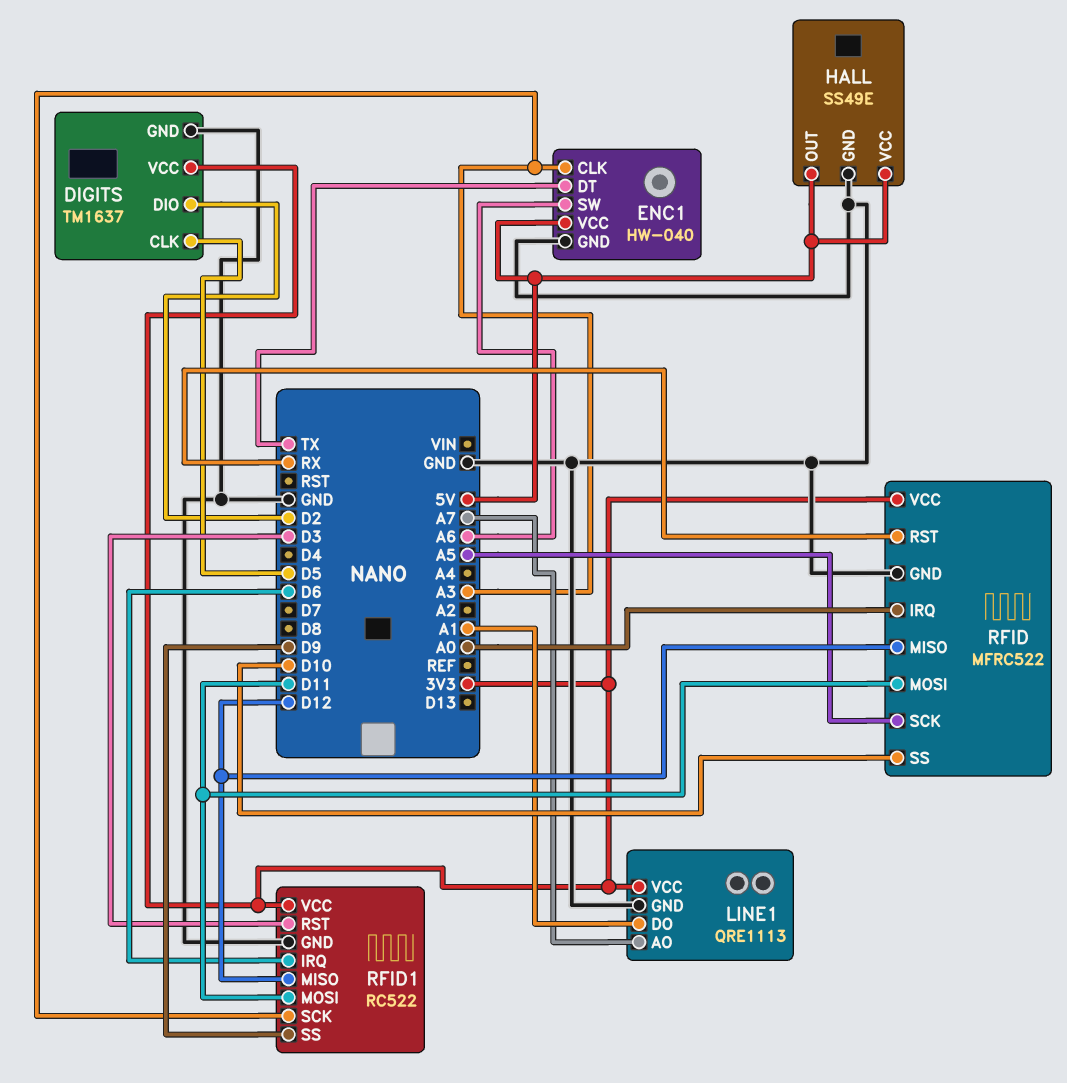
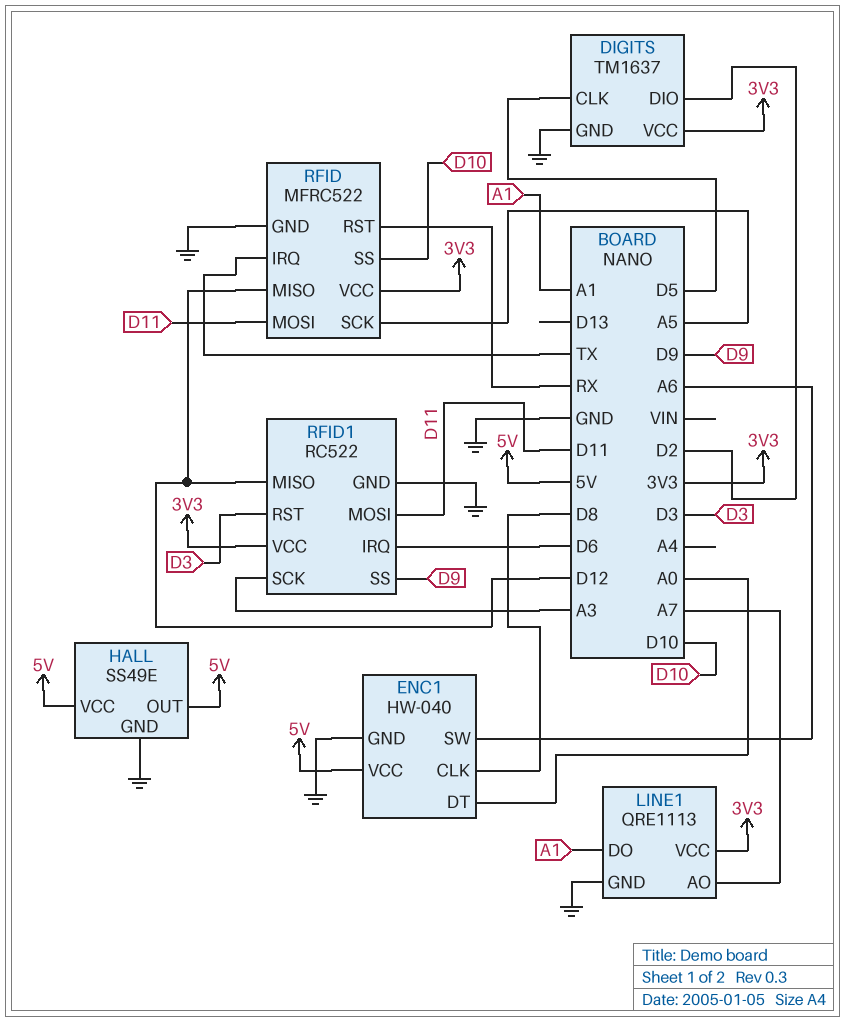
ENC1 pin CLK: A3 -> D8
ENC1 pin DT: TX -> A0
RFID pin IRQ: A0 -> TX

